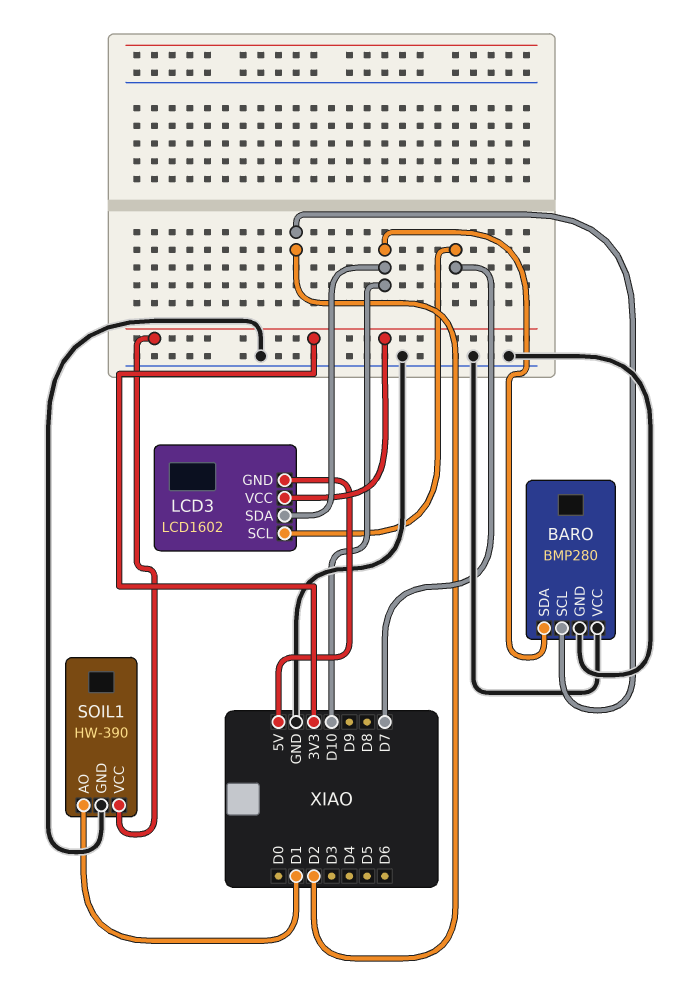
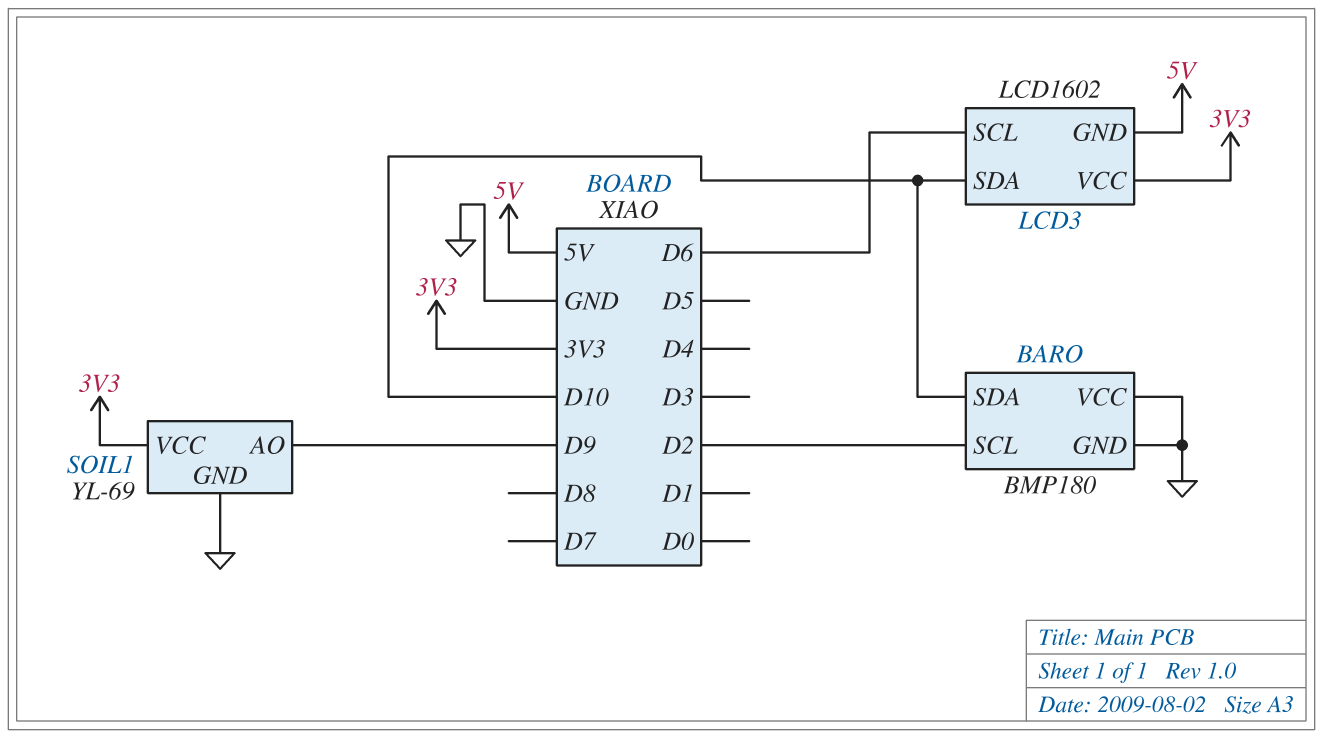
BARO: BMP280 -> BMP180
LCD3 pin SCL: D7 -> D6
SOIL1: HW-390 -> YL-69
SOIL1 pin AO: D1 -> D9

